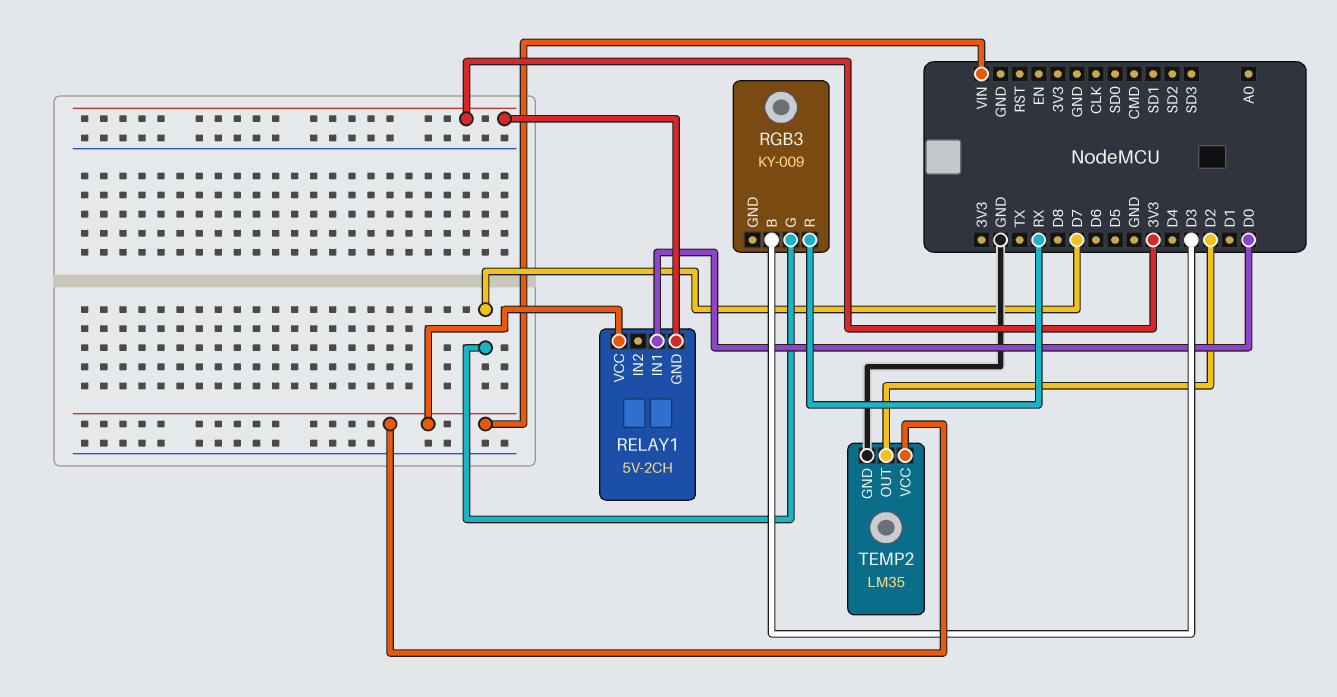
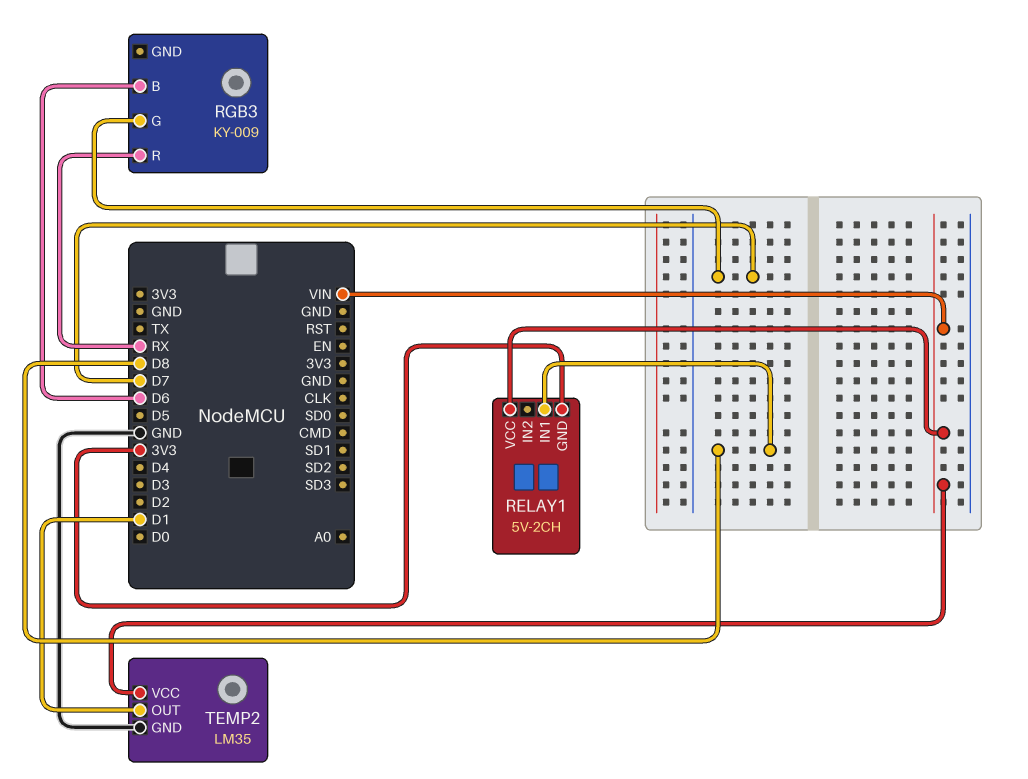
RELAY1 pin IN1: D0 -> D8
RGB3 pin B: D3 -> D6
TEMP2 pin OUT: D2 -> D1

